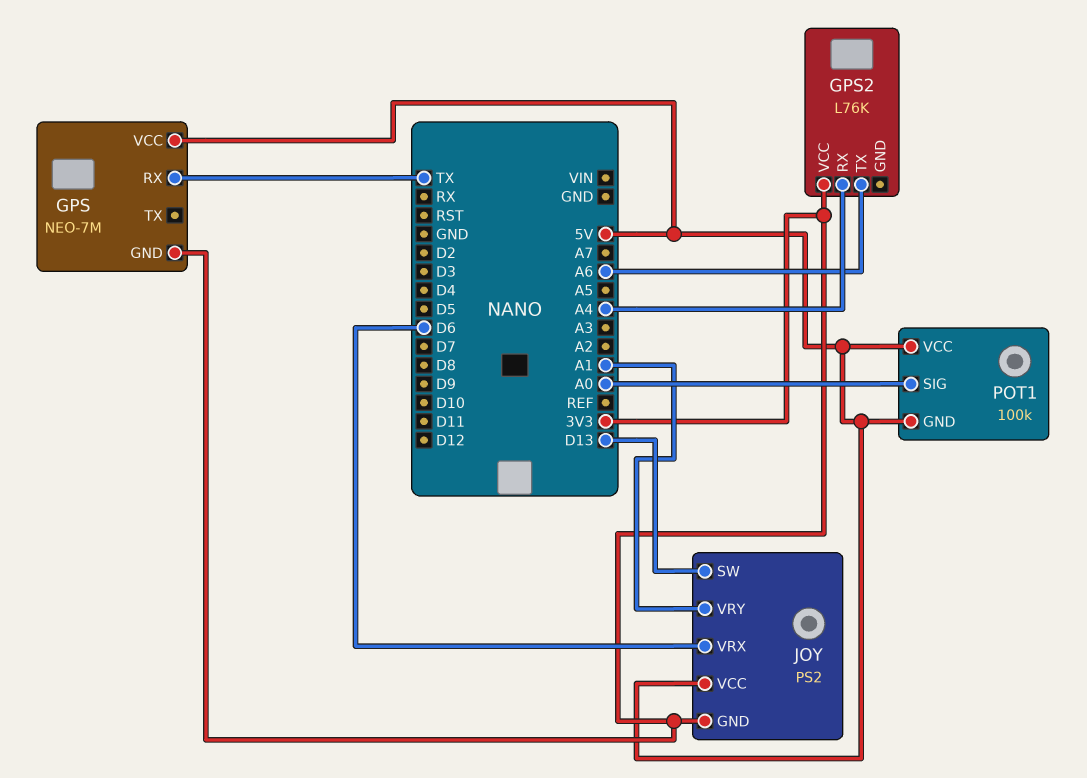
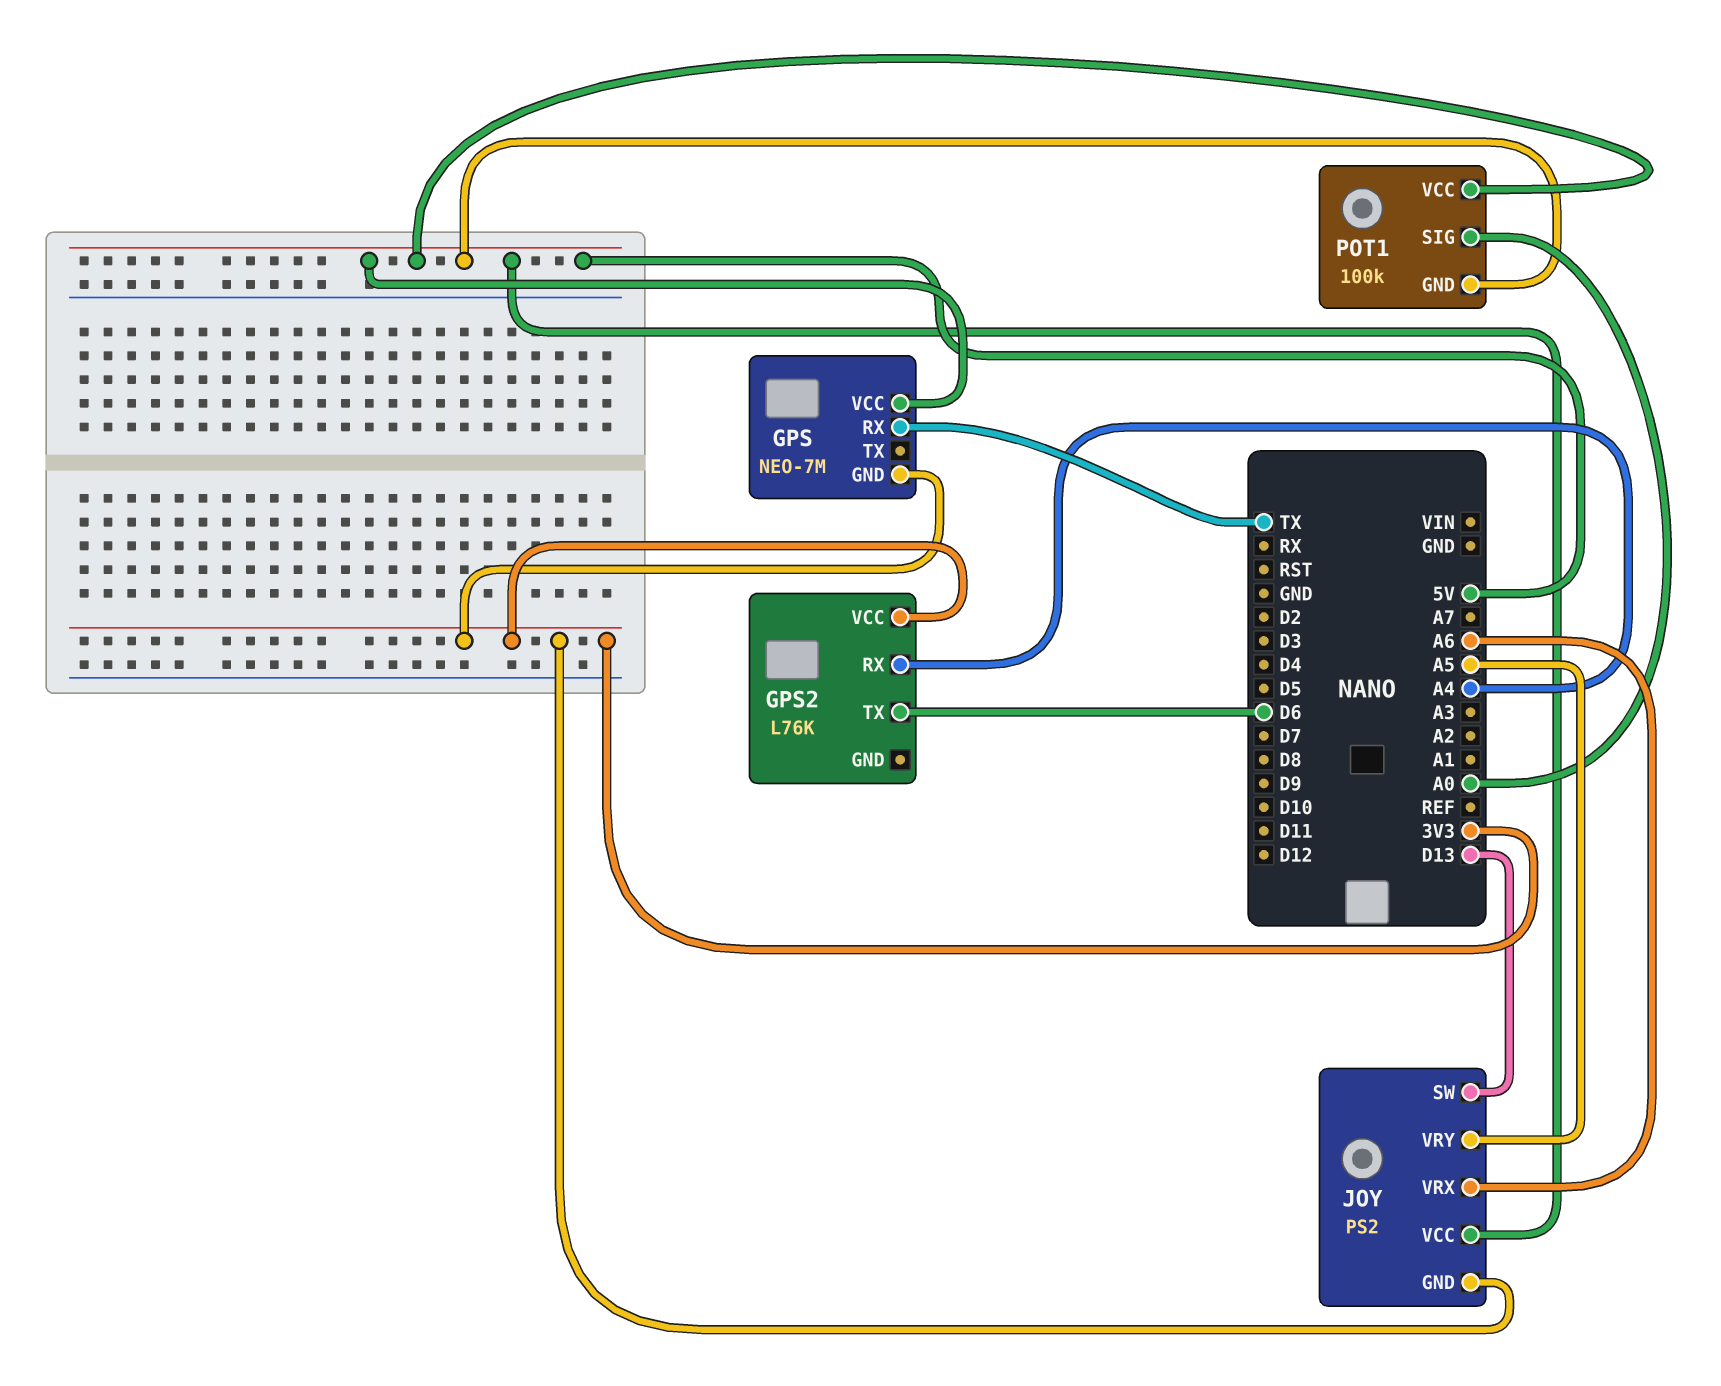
GPS2 pin TX: A6 -> D6
JOY pin VRX: D6 -> A6
JOY pin VRY: A1 -> A5

